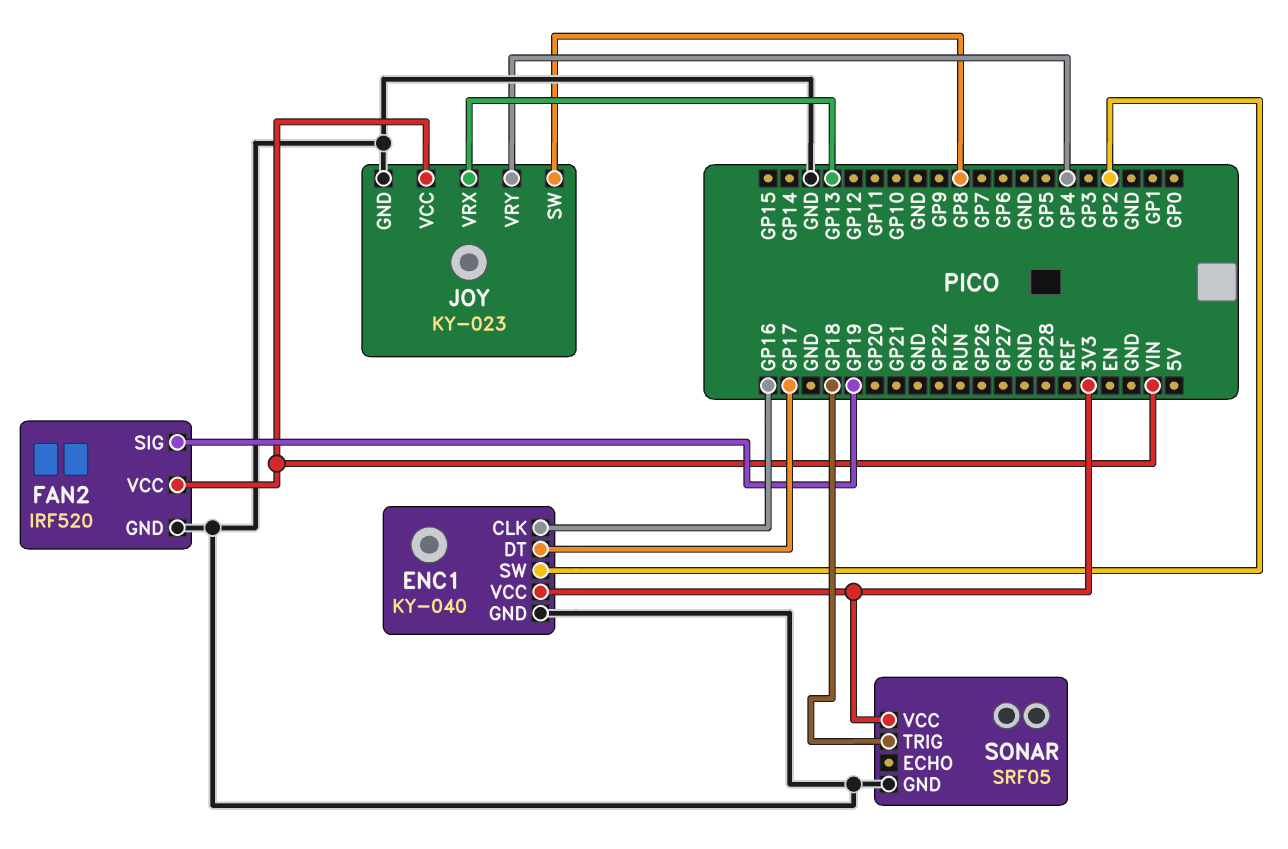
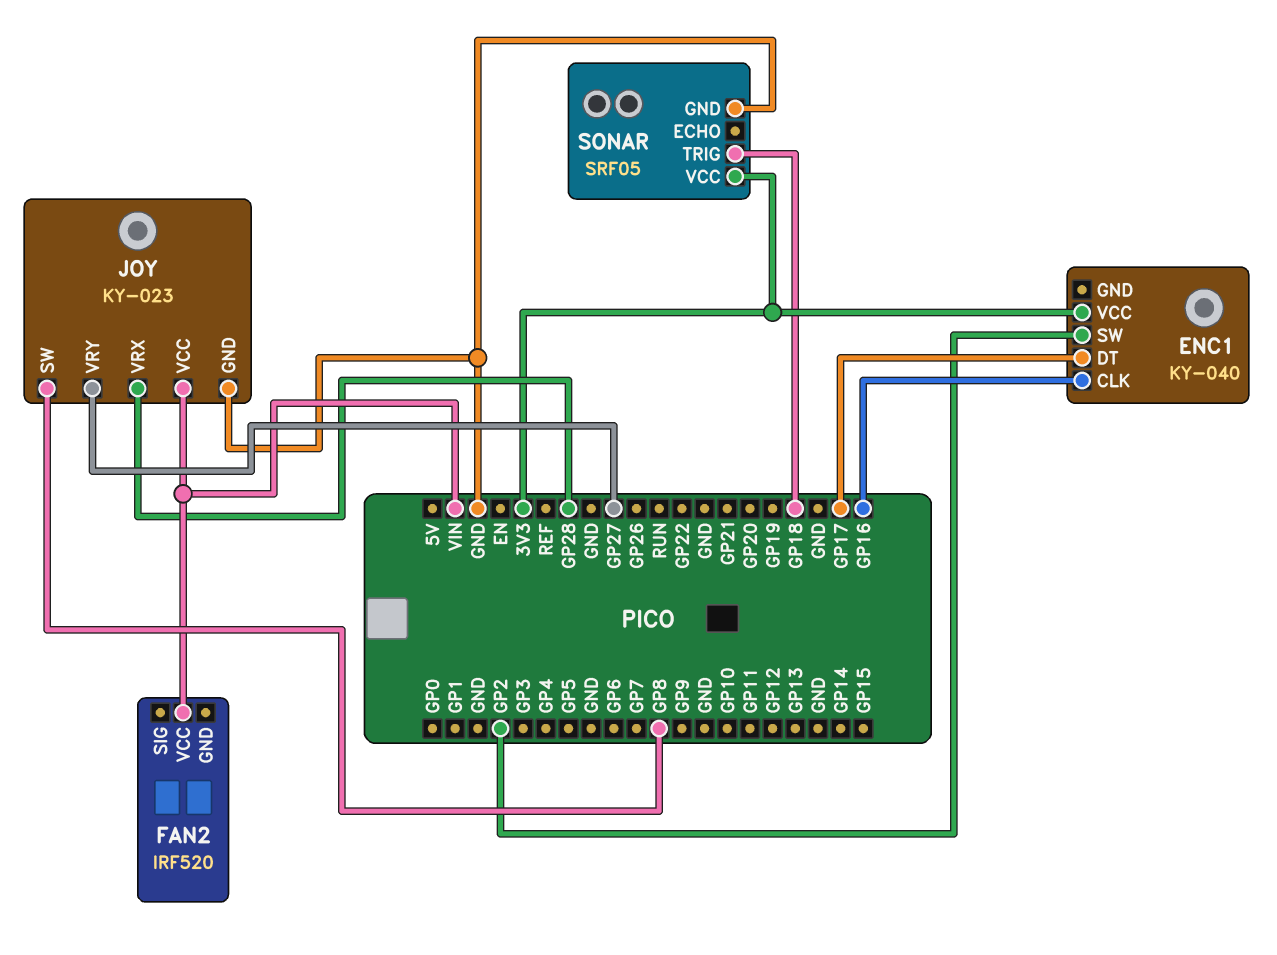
ENC1 pin GND: GND -> none
FAN2 pin GND: GND -> none
FAN2 pin SIG: GP19 -> none
JOY pin VRX: GP13 -> GP28
JOY pin VRY: GP4 -> GP27

